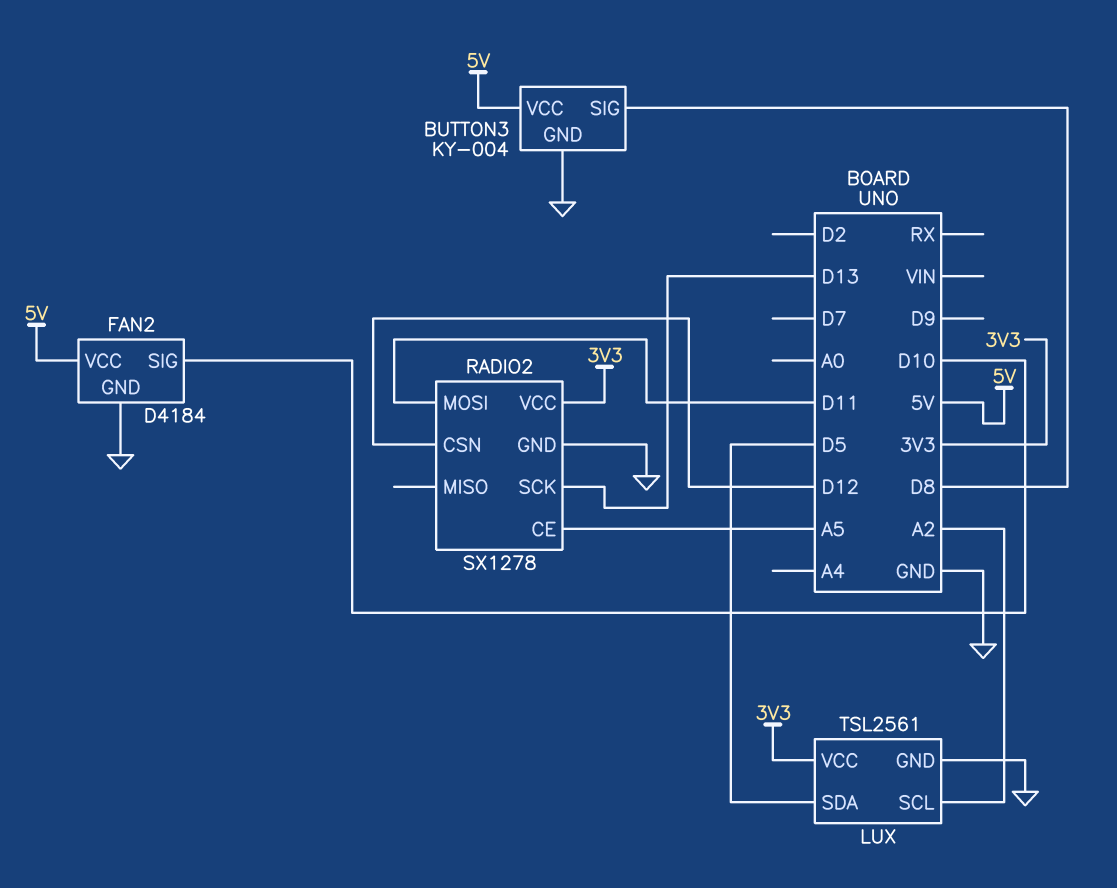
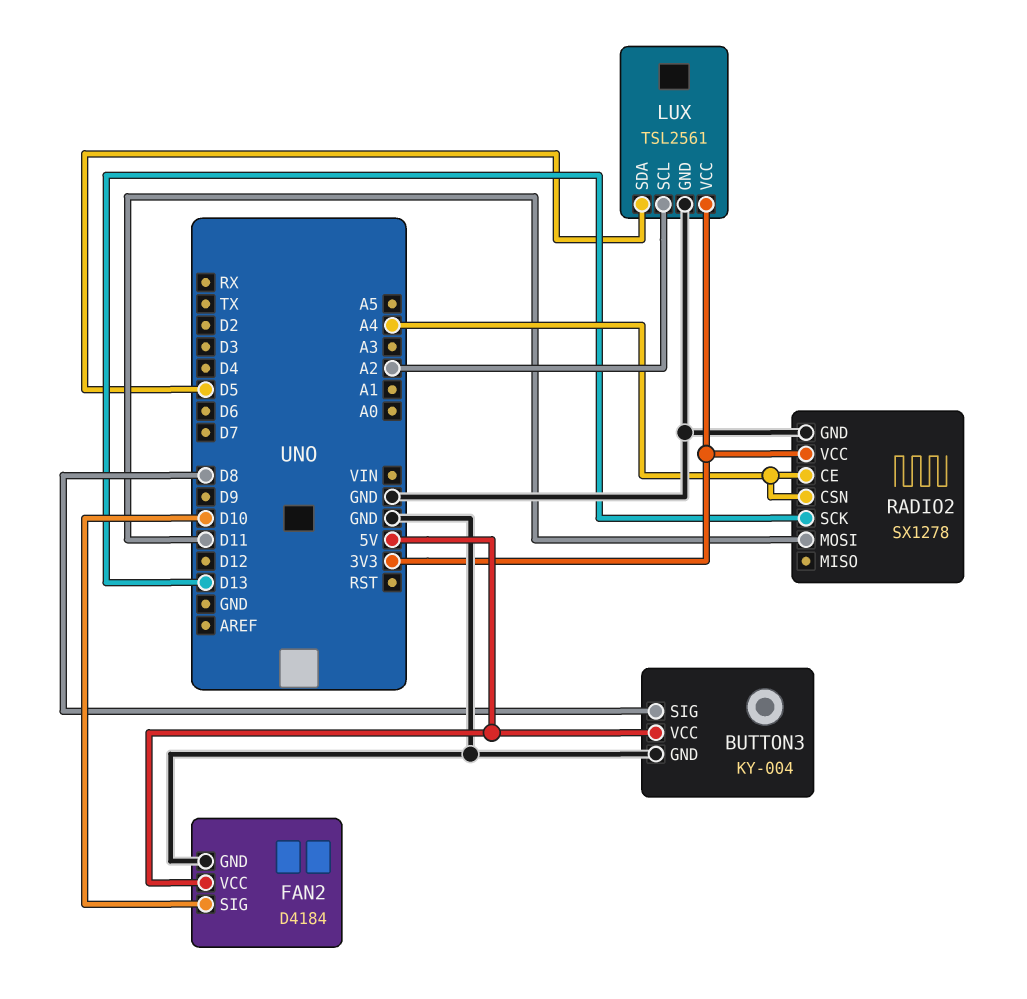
RADIO2 pin CE: A5 -> A4
RADIO2 pin CSN: D12 -> A4

